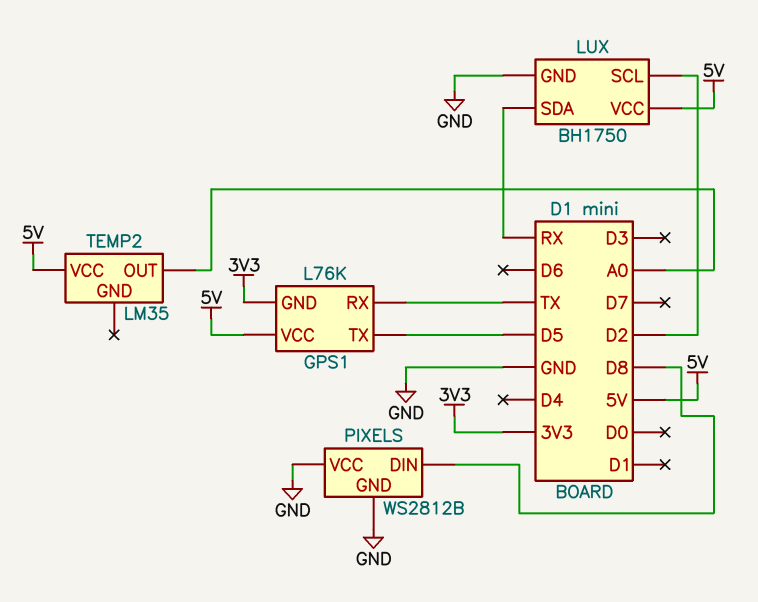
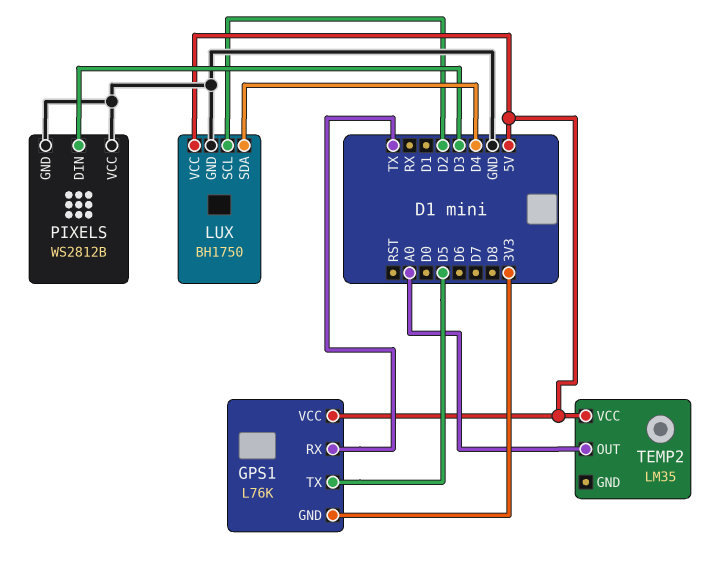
LUX pin SDA: RX -> D4
PIXELS pin DIN: D8 -> D3

